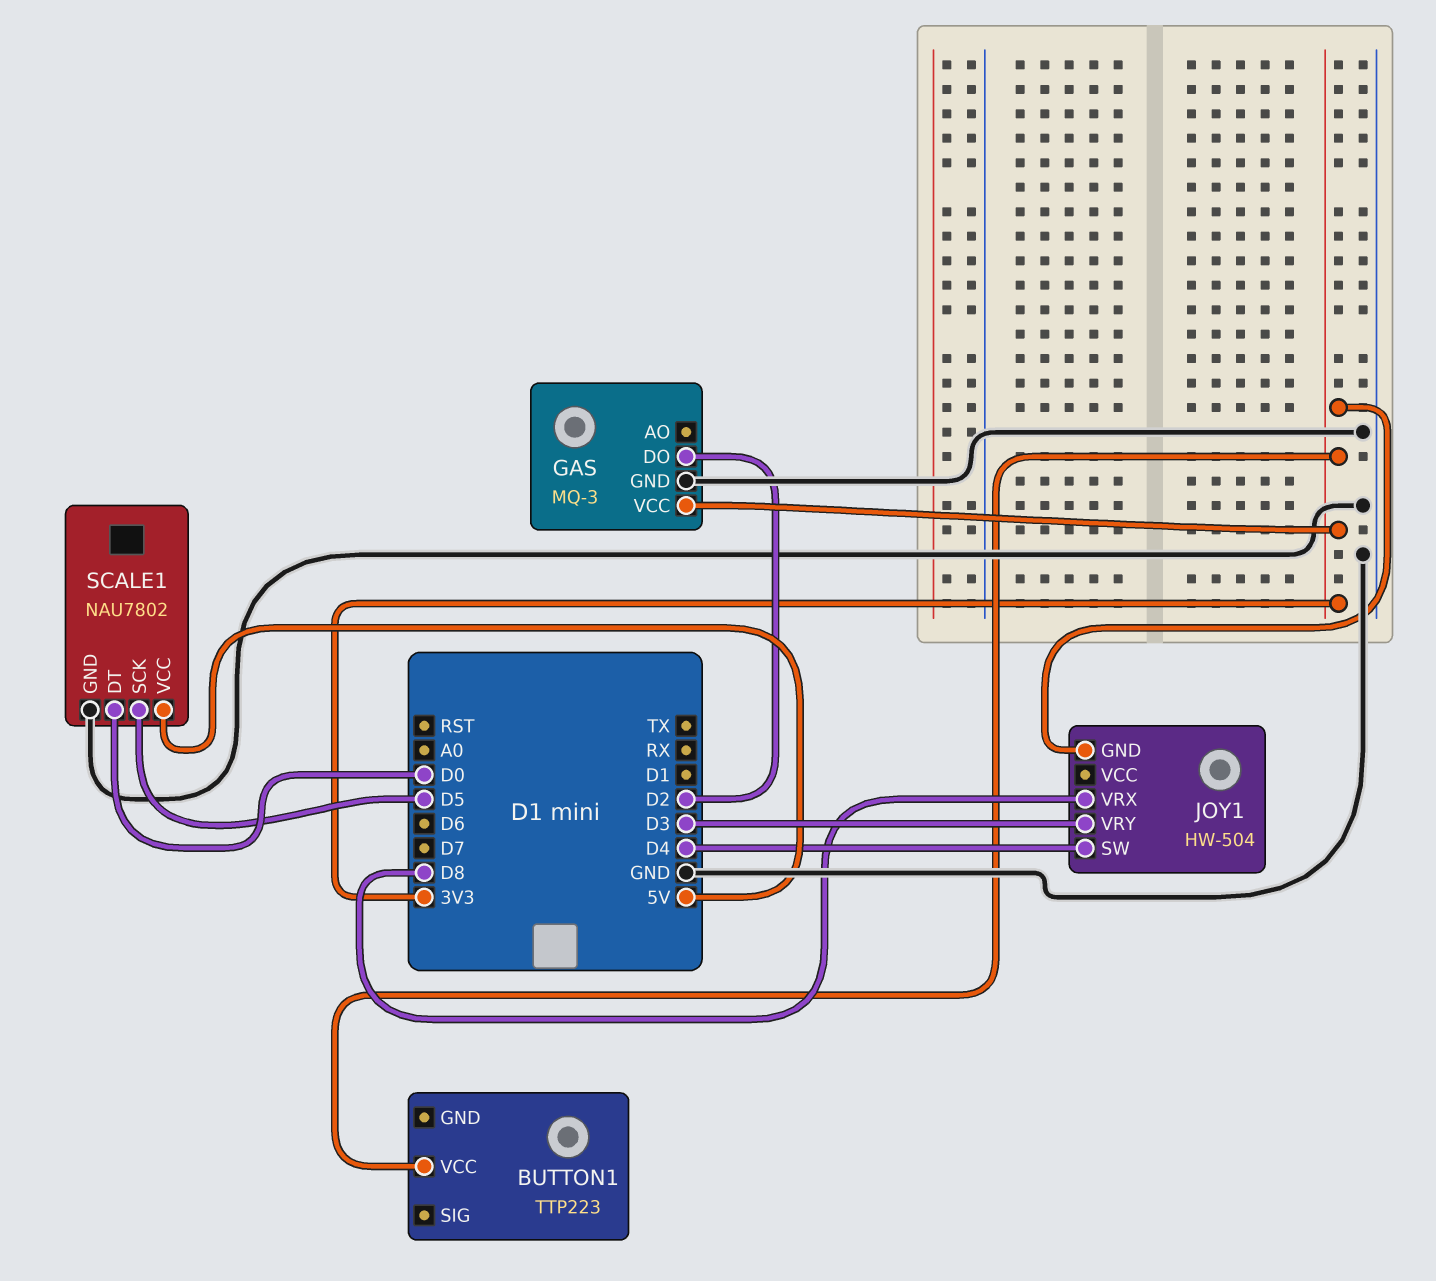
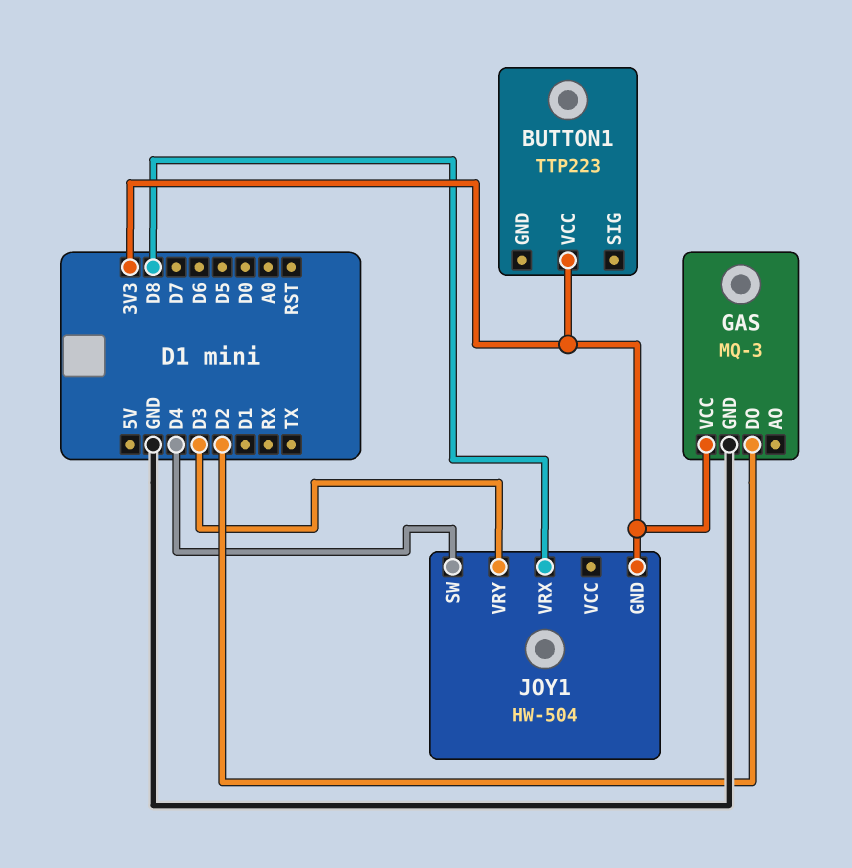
SCALE1: NAU7802 -> none
SCALE1 pin DT: D0 -> none
SCALE1 pin GND: GND -> none
SCALE1 pin SCK: D5 -> none
SCALE1 pin VCC: 5V -> none

